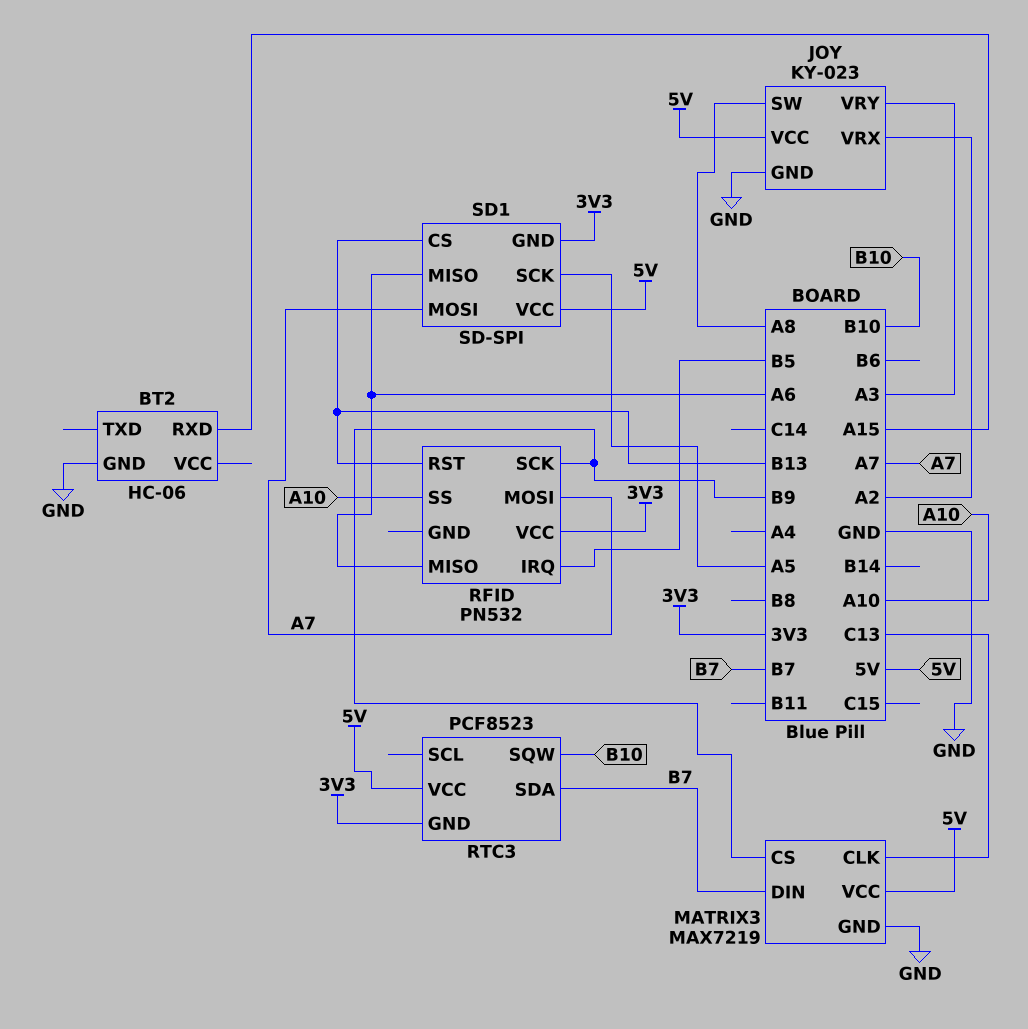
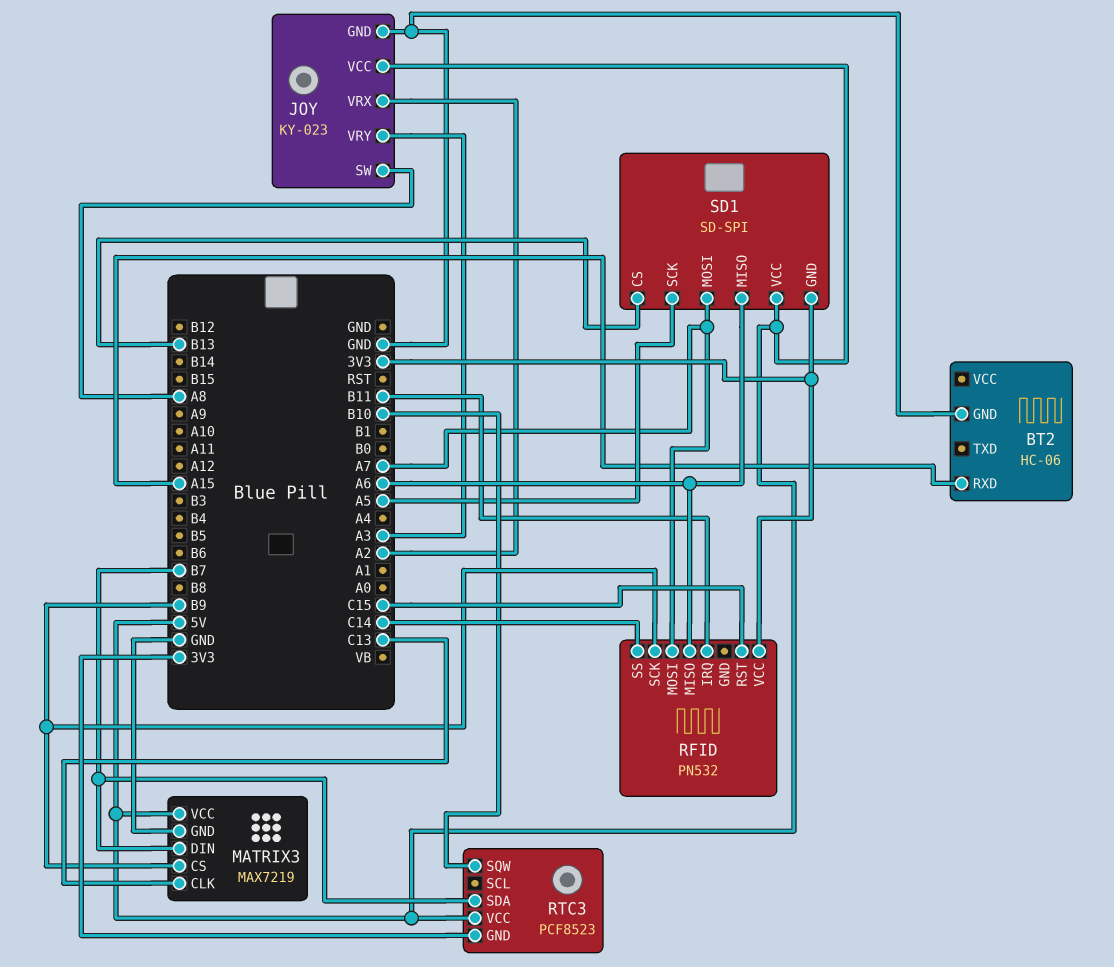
RFID pin IRQ: B5 -> B11
RFID pin RST: B13 -> C15
RFID pin SS: A10 -> C14

